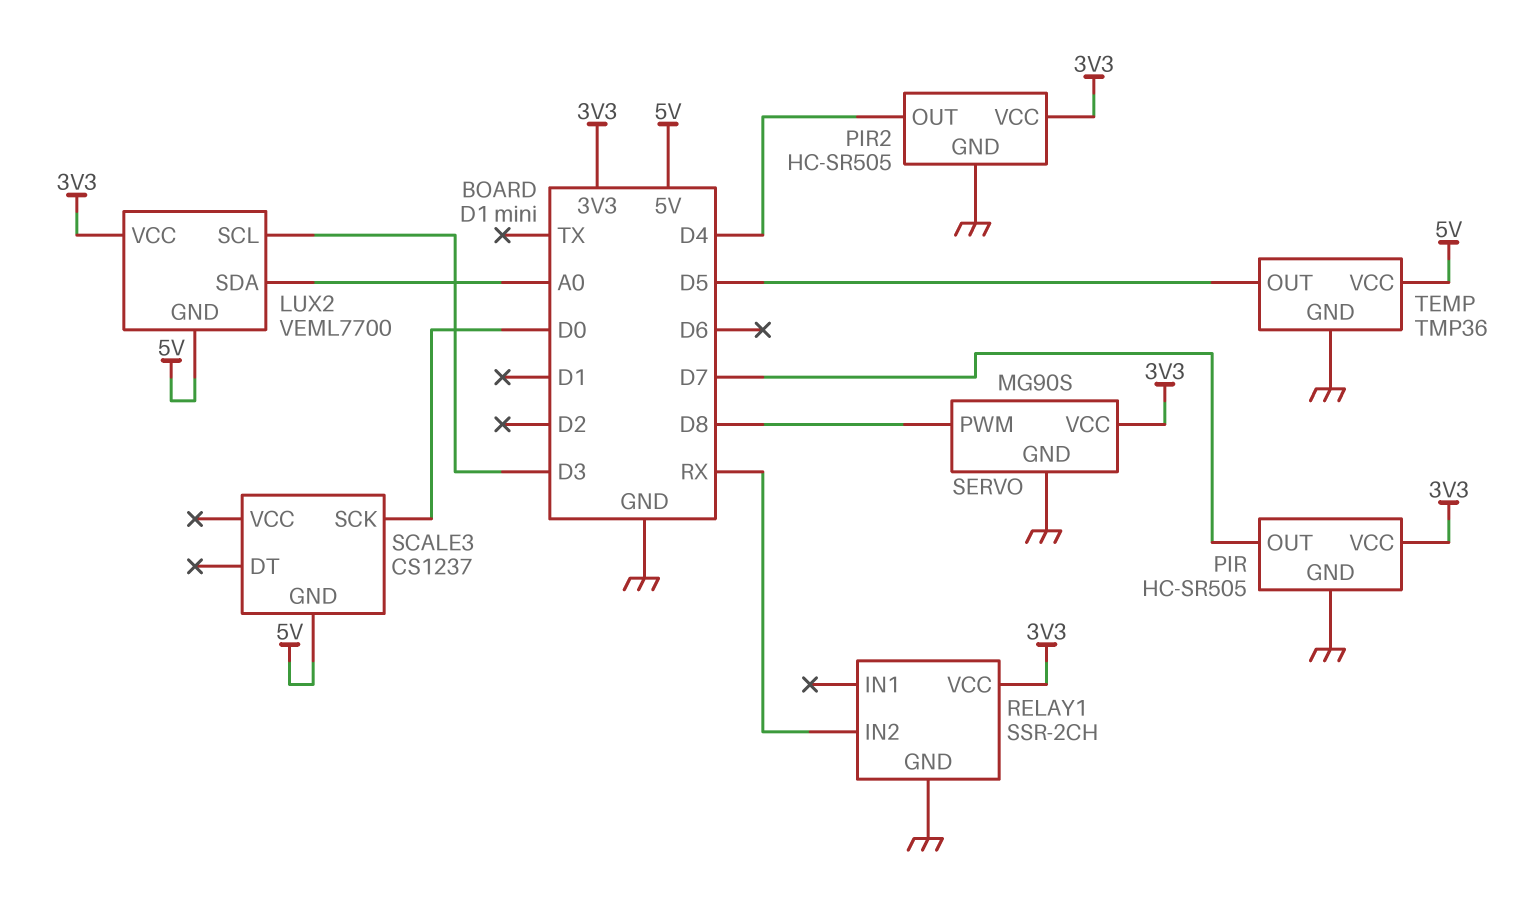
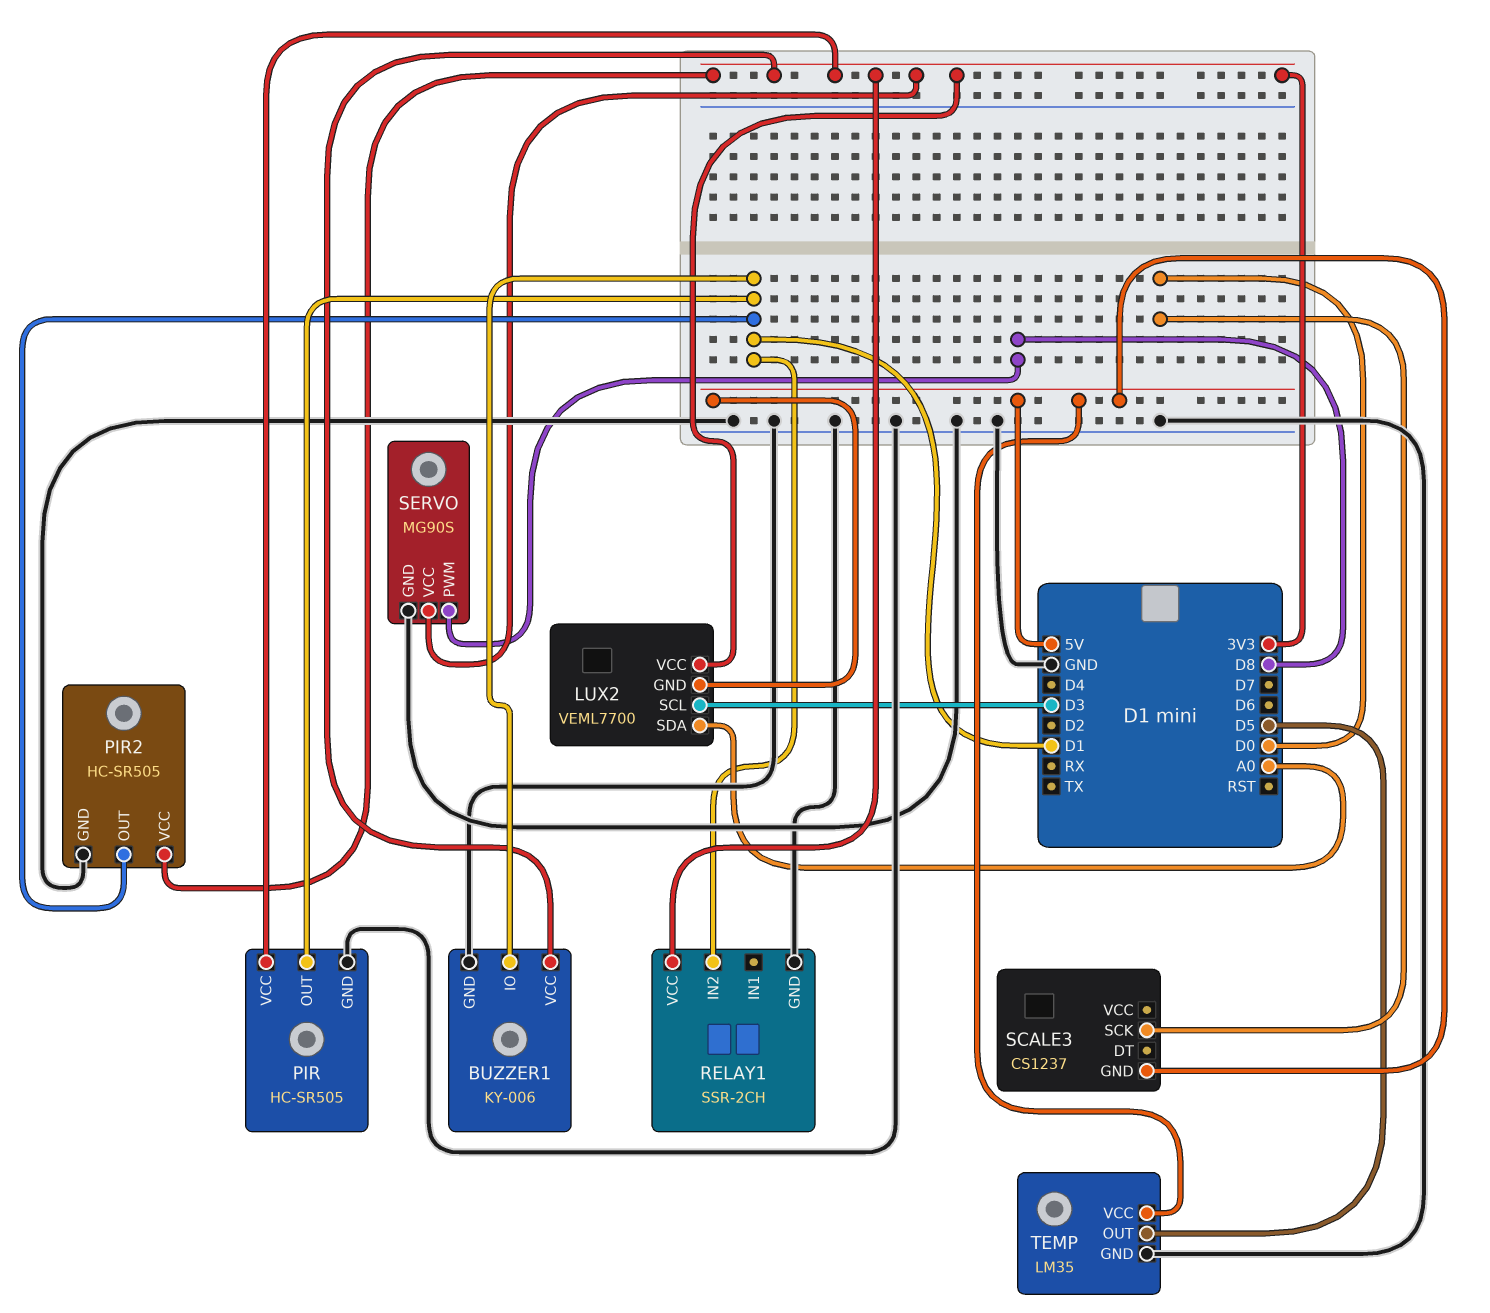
BUZZER1: none -> KY-006
BUZZER1 pin GND: none -> GND
BUZZER1 pin IO: none -> D1
BUZZER1 pin VCC: none -> 3V3
PIR pin OUT: D7 -> D1
PIR2 pin OUT: D4 -> D1
RELAY1 pin IN2: RX -> D1
TEMP: TMP36 -> LM35

